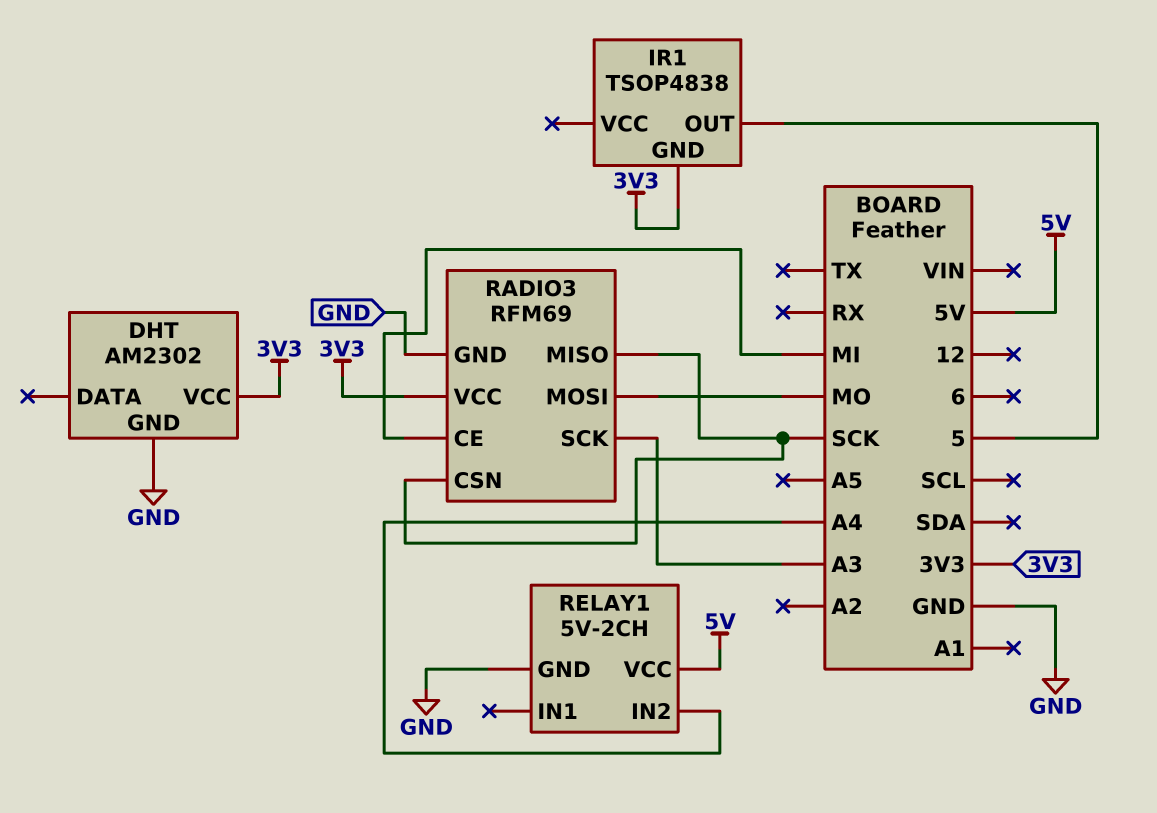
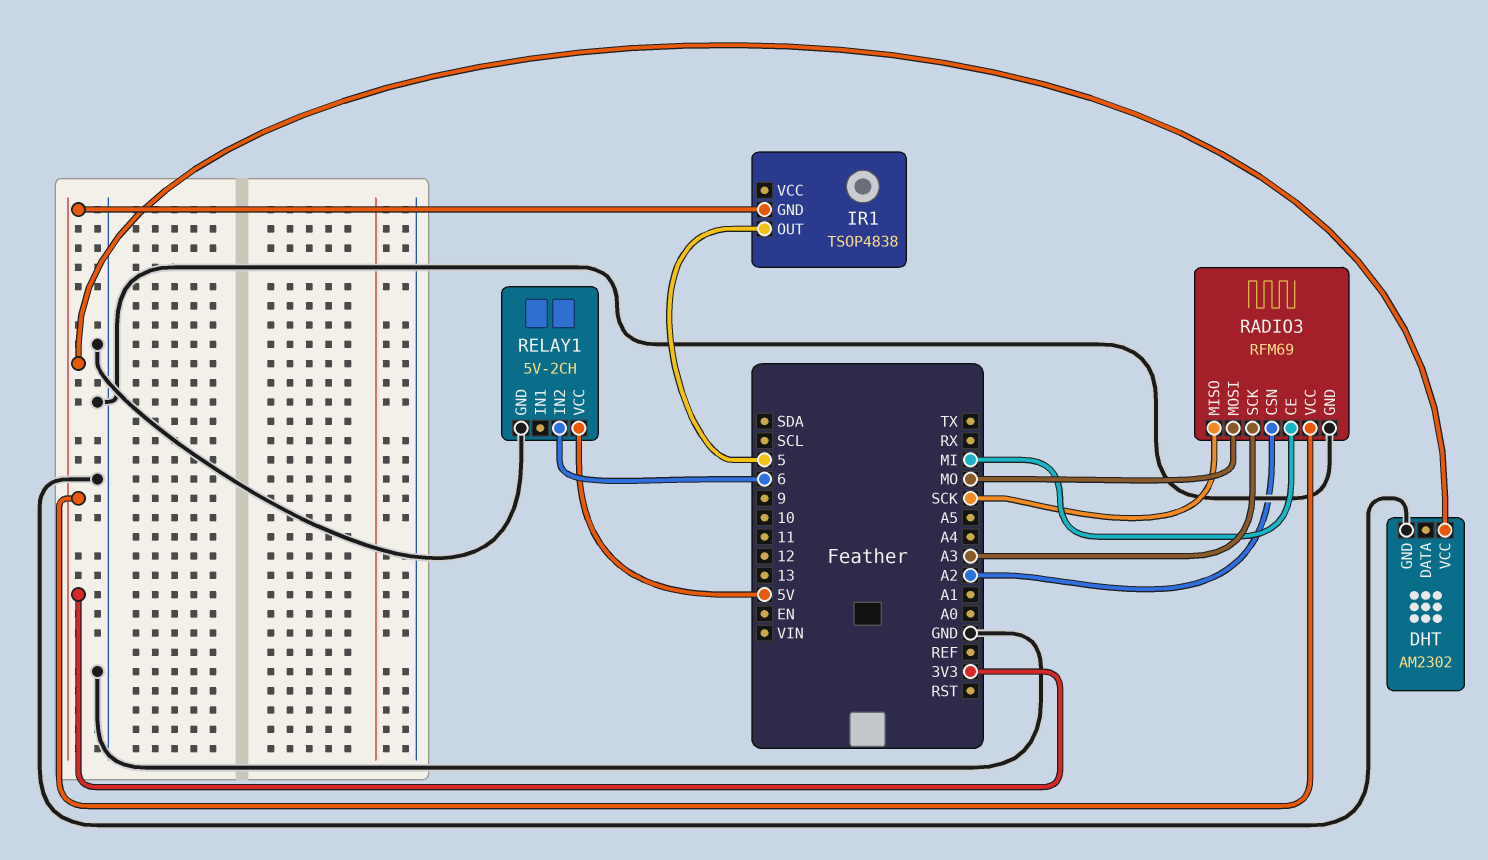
RADIO3 pin CSN: SCK -> A2
RELAY1 pin IN2: A4 -> 6

